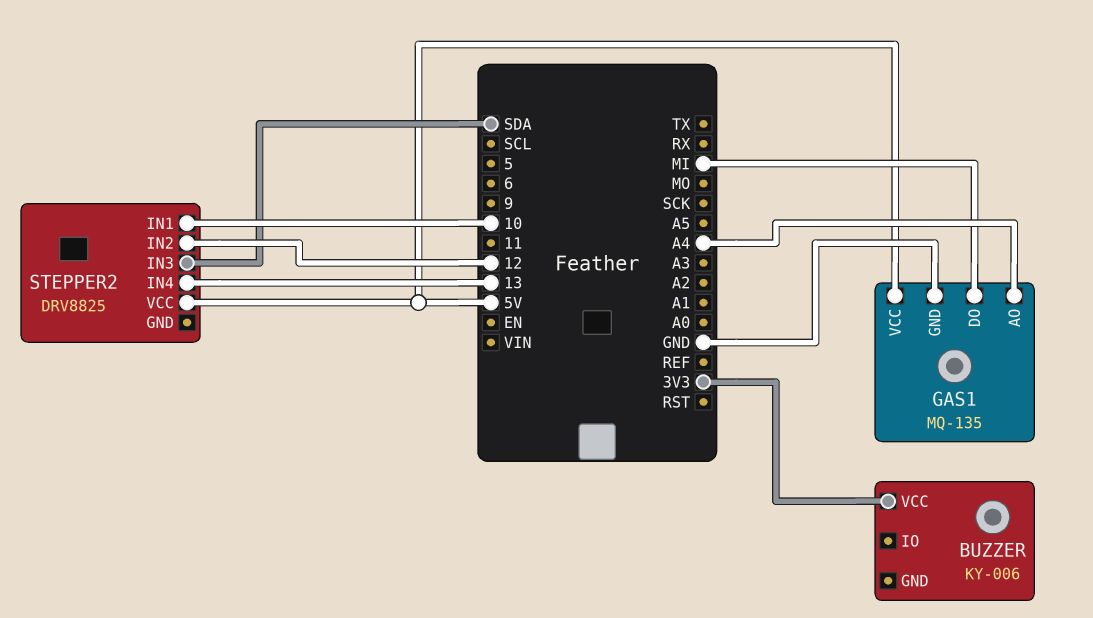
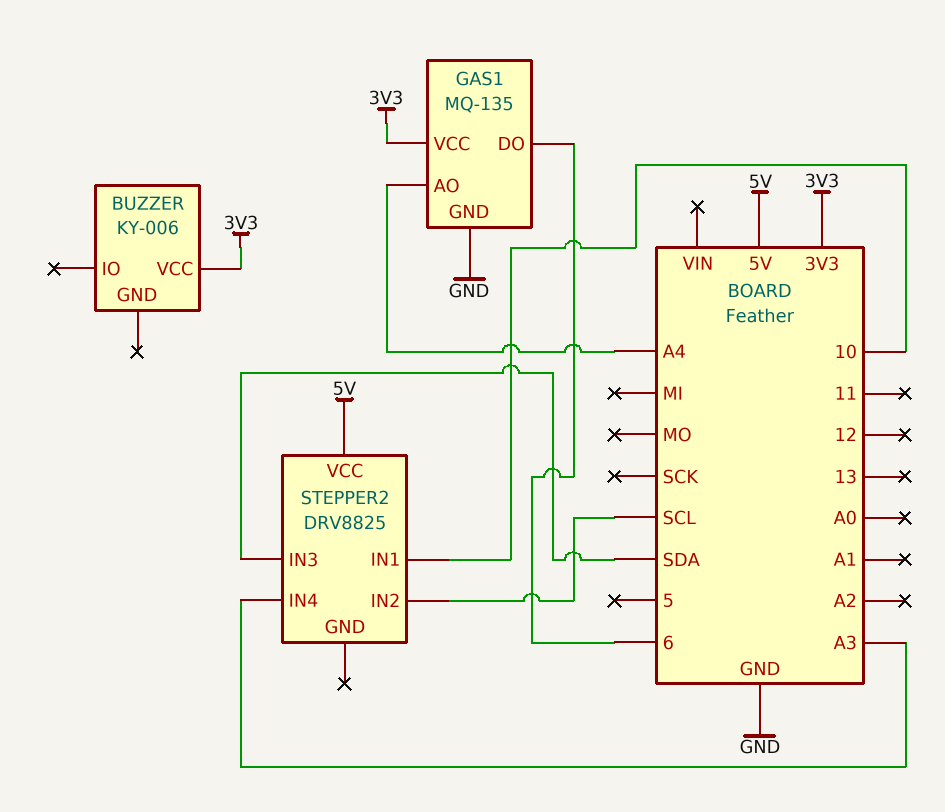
GAS1 pin DO: MI -> 6
GAS1 pin VCC: 5V -> 3V3
STEPPER2 pin IN2: 12 -> SCL
STEPPER2 pin IN4: 13 -> A3

